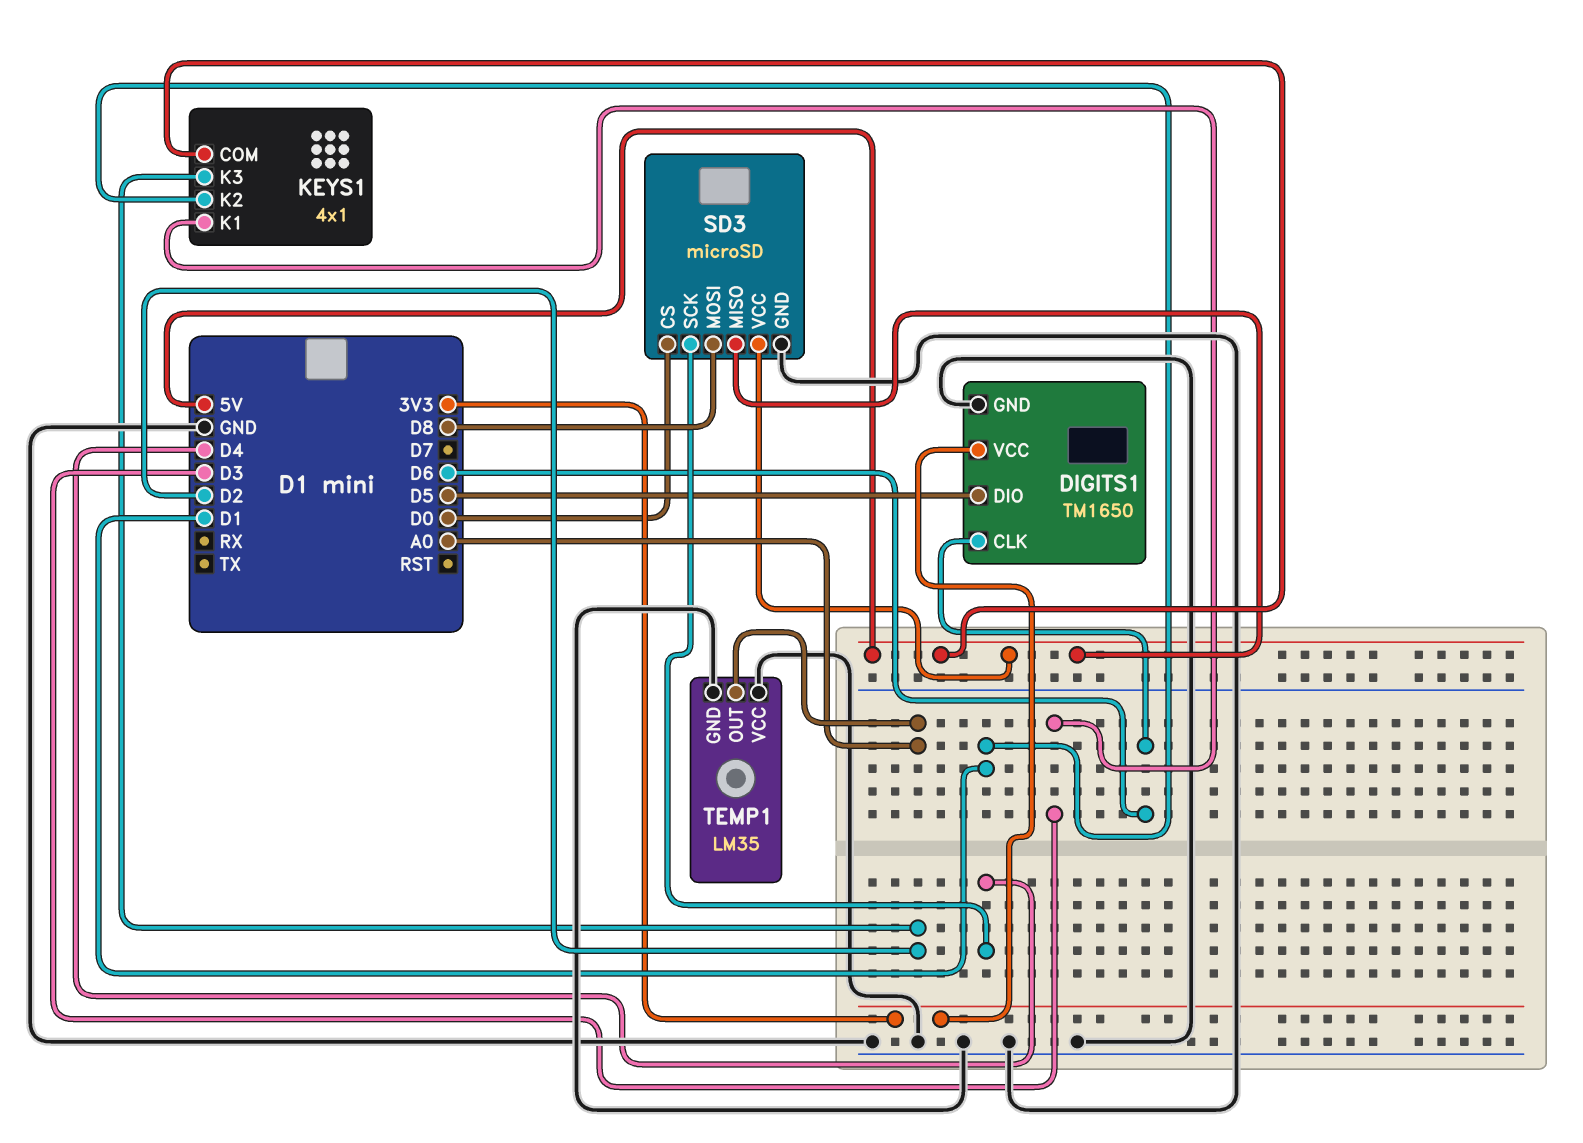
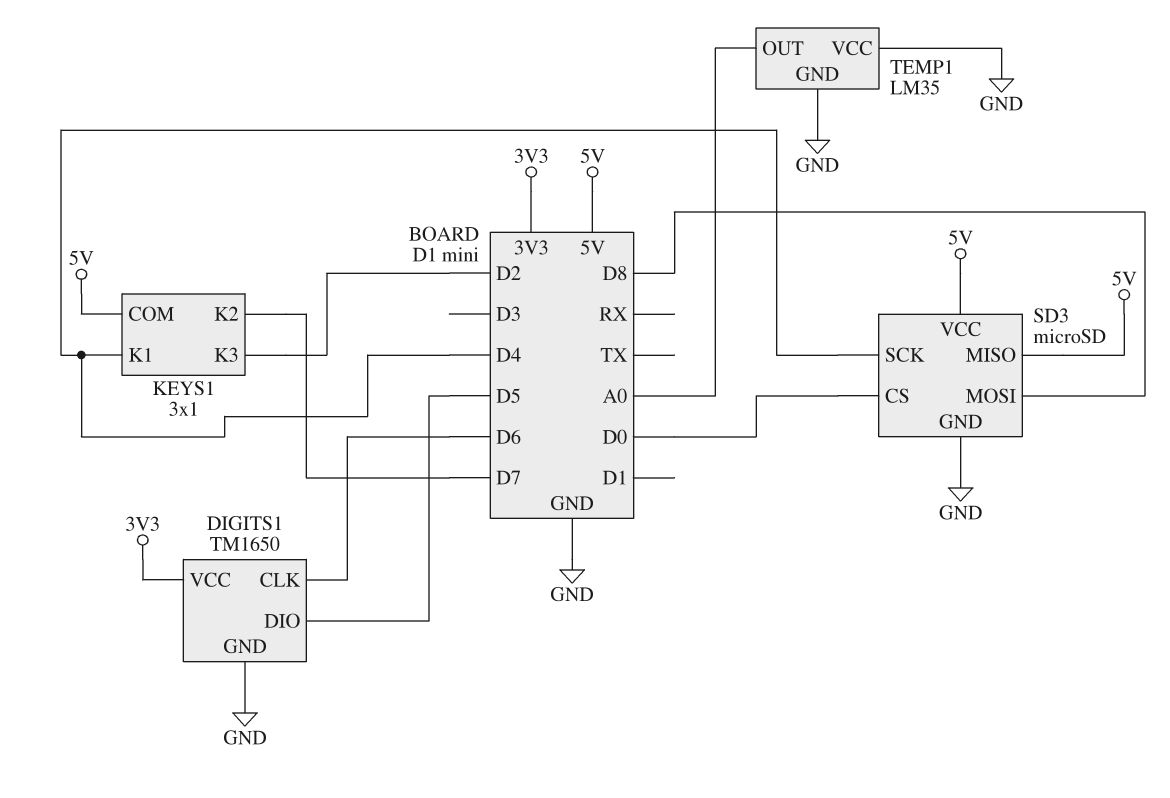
KEYS1: 4x1 -> 3x1
KEYS1 pin K1: D3 -> D4
KEYS1 pin K2: D1 -> D7

